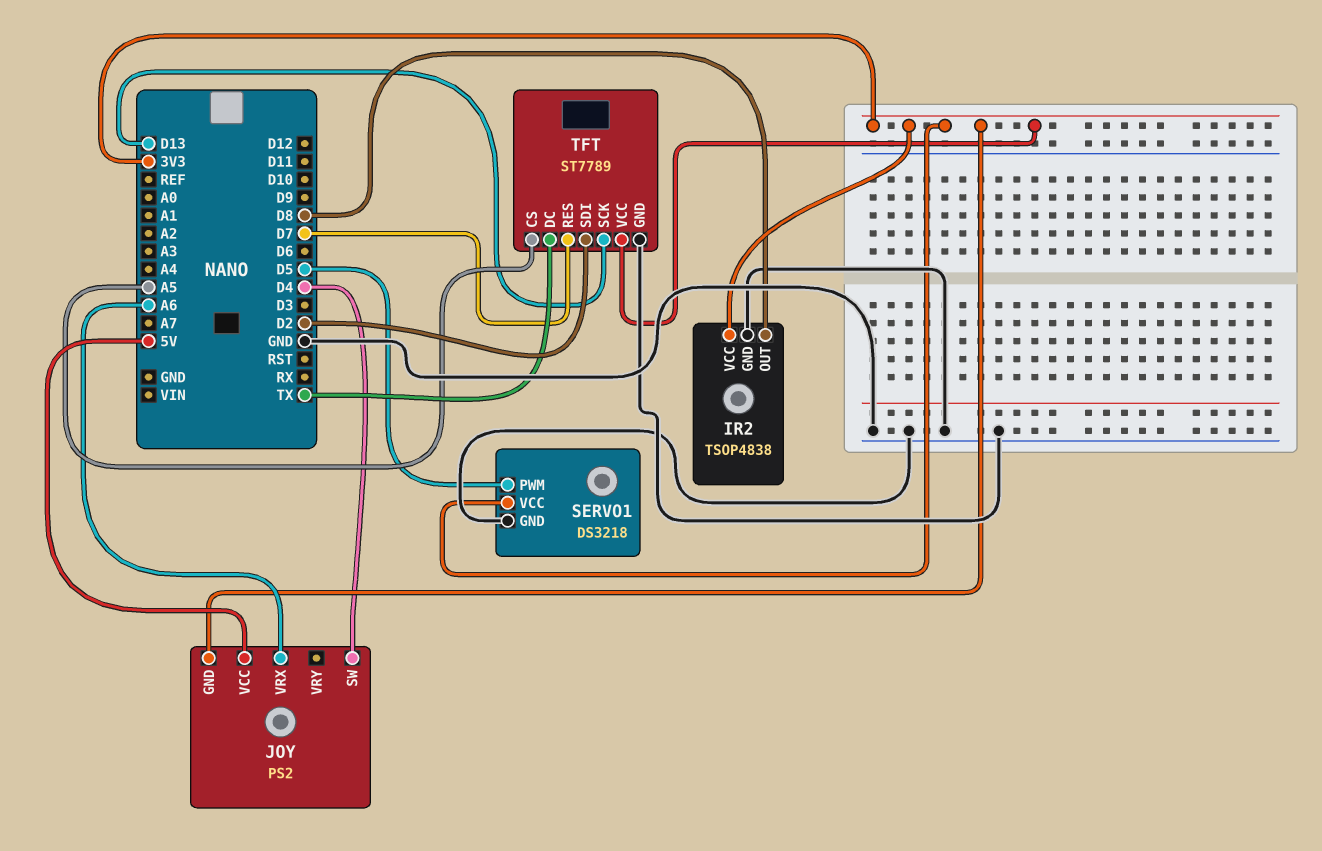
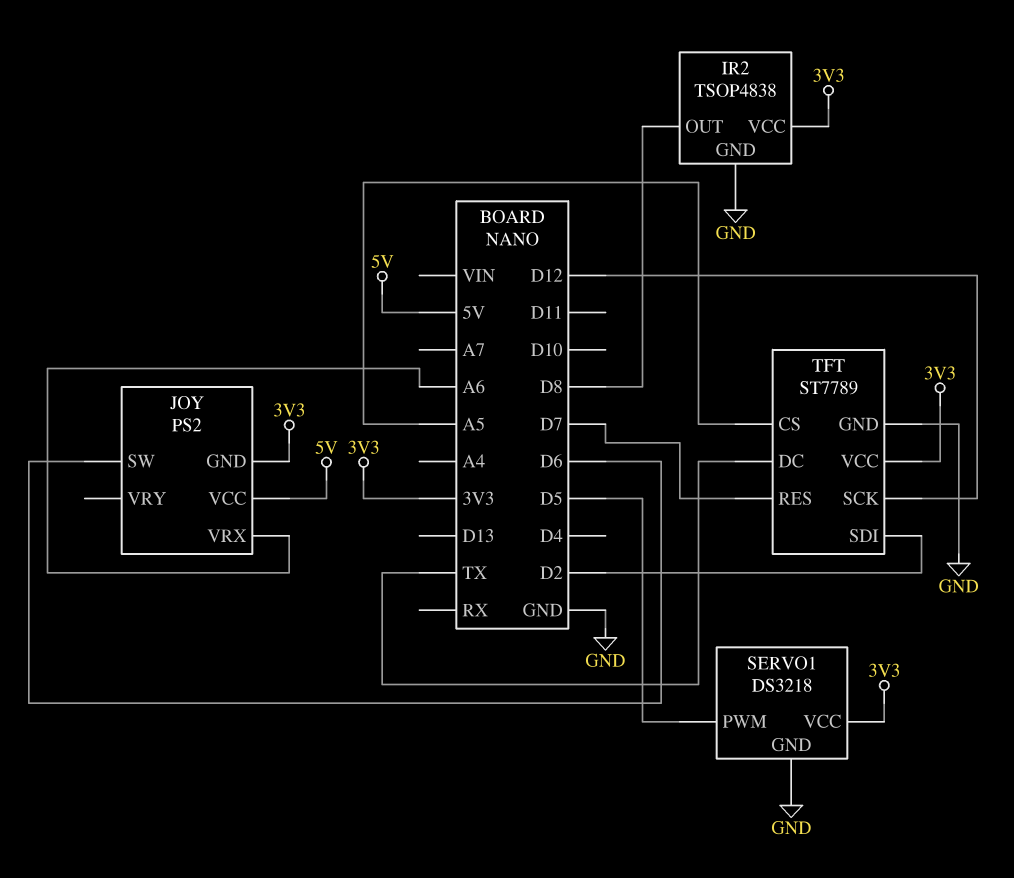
JOY pin SW: D4 -> D6
TFT pin SCK: D13 -> D12

